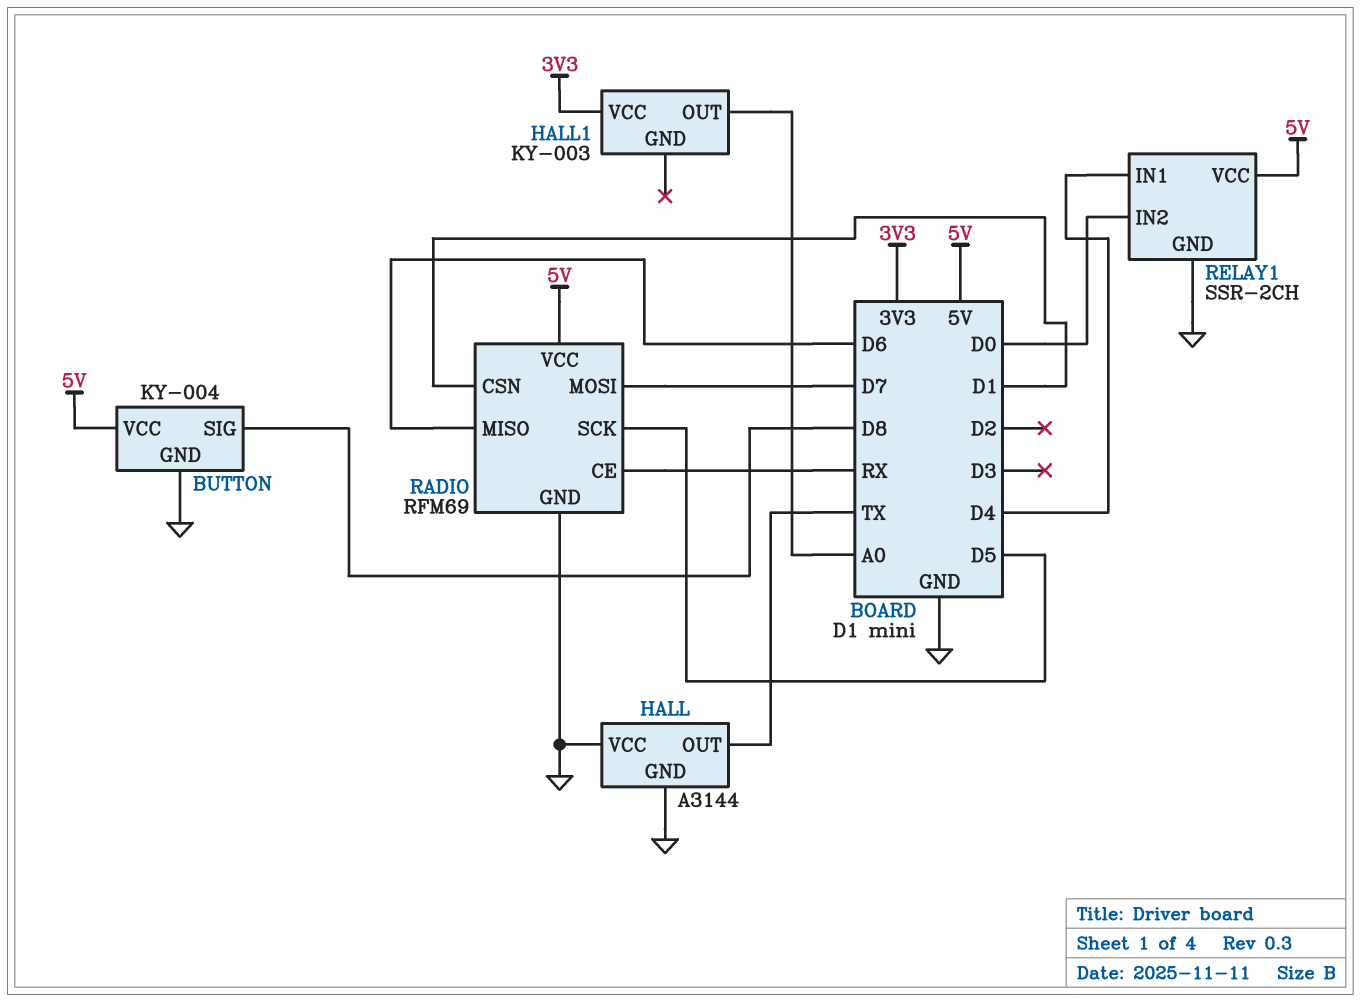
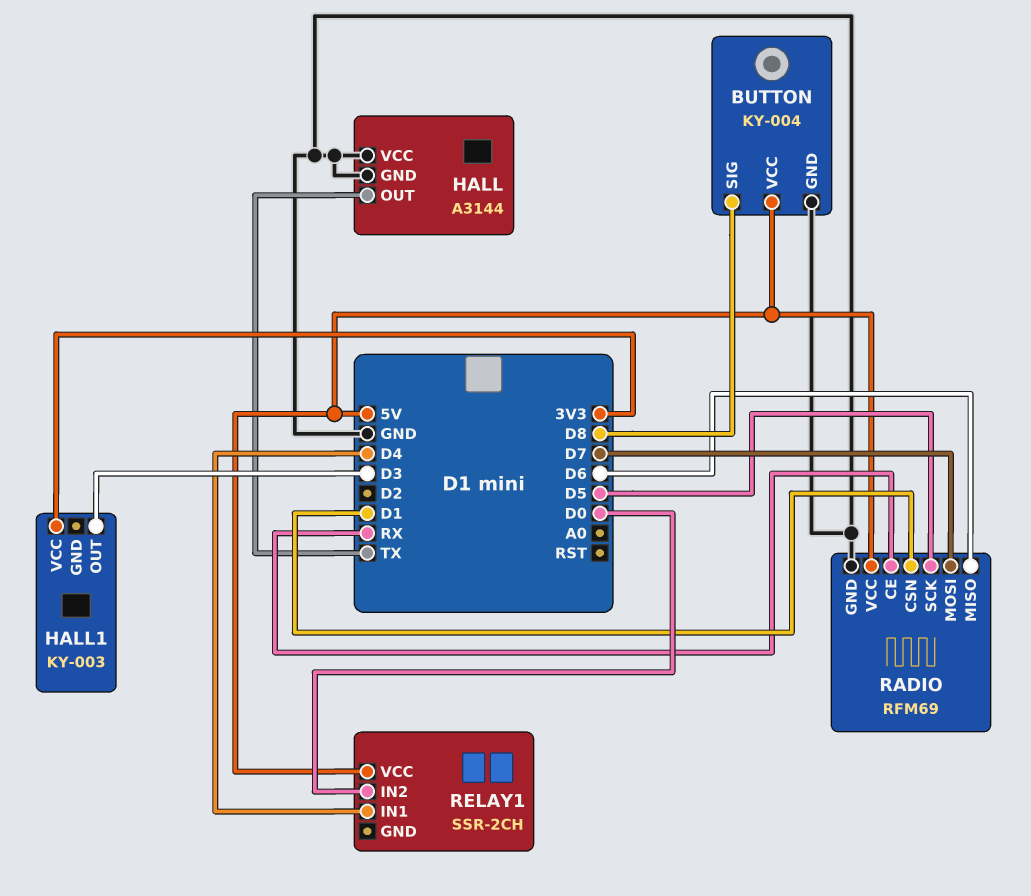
HALL1 pin OUT: A0 -> D3
RELAY1 pin GND: GND -> none

